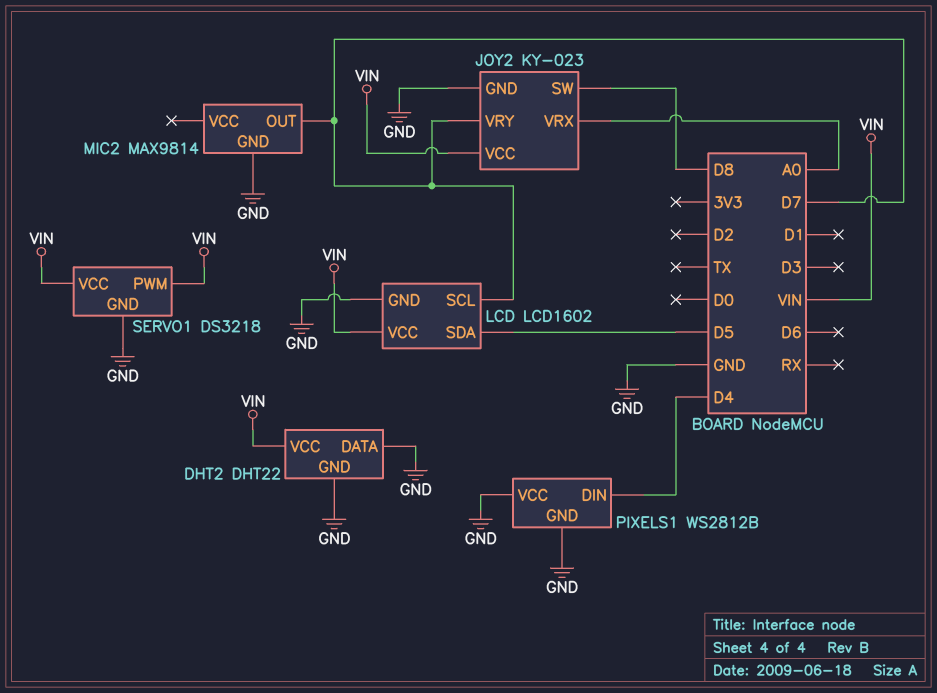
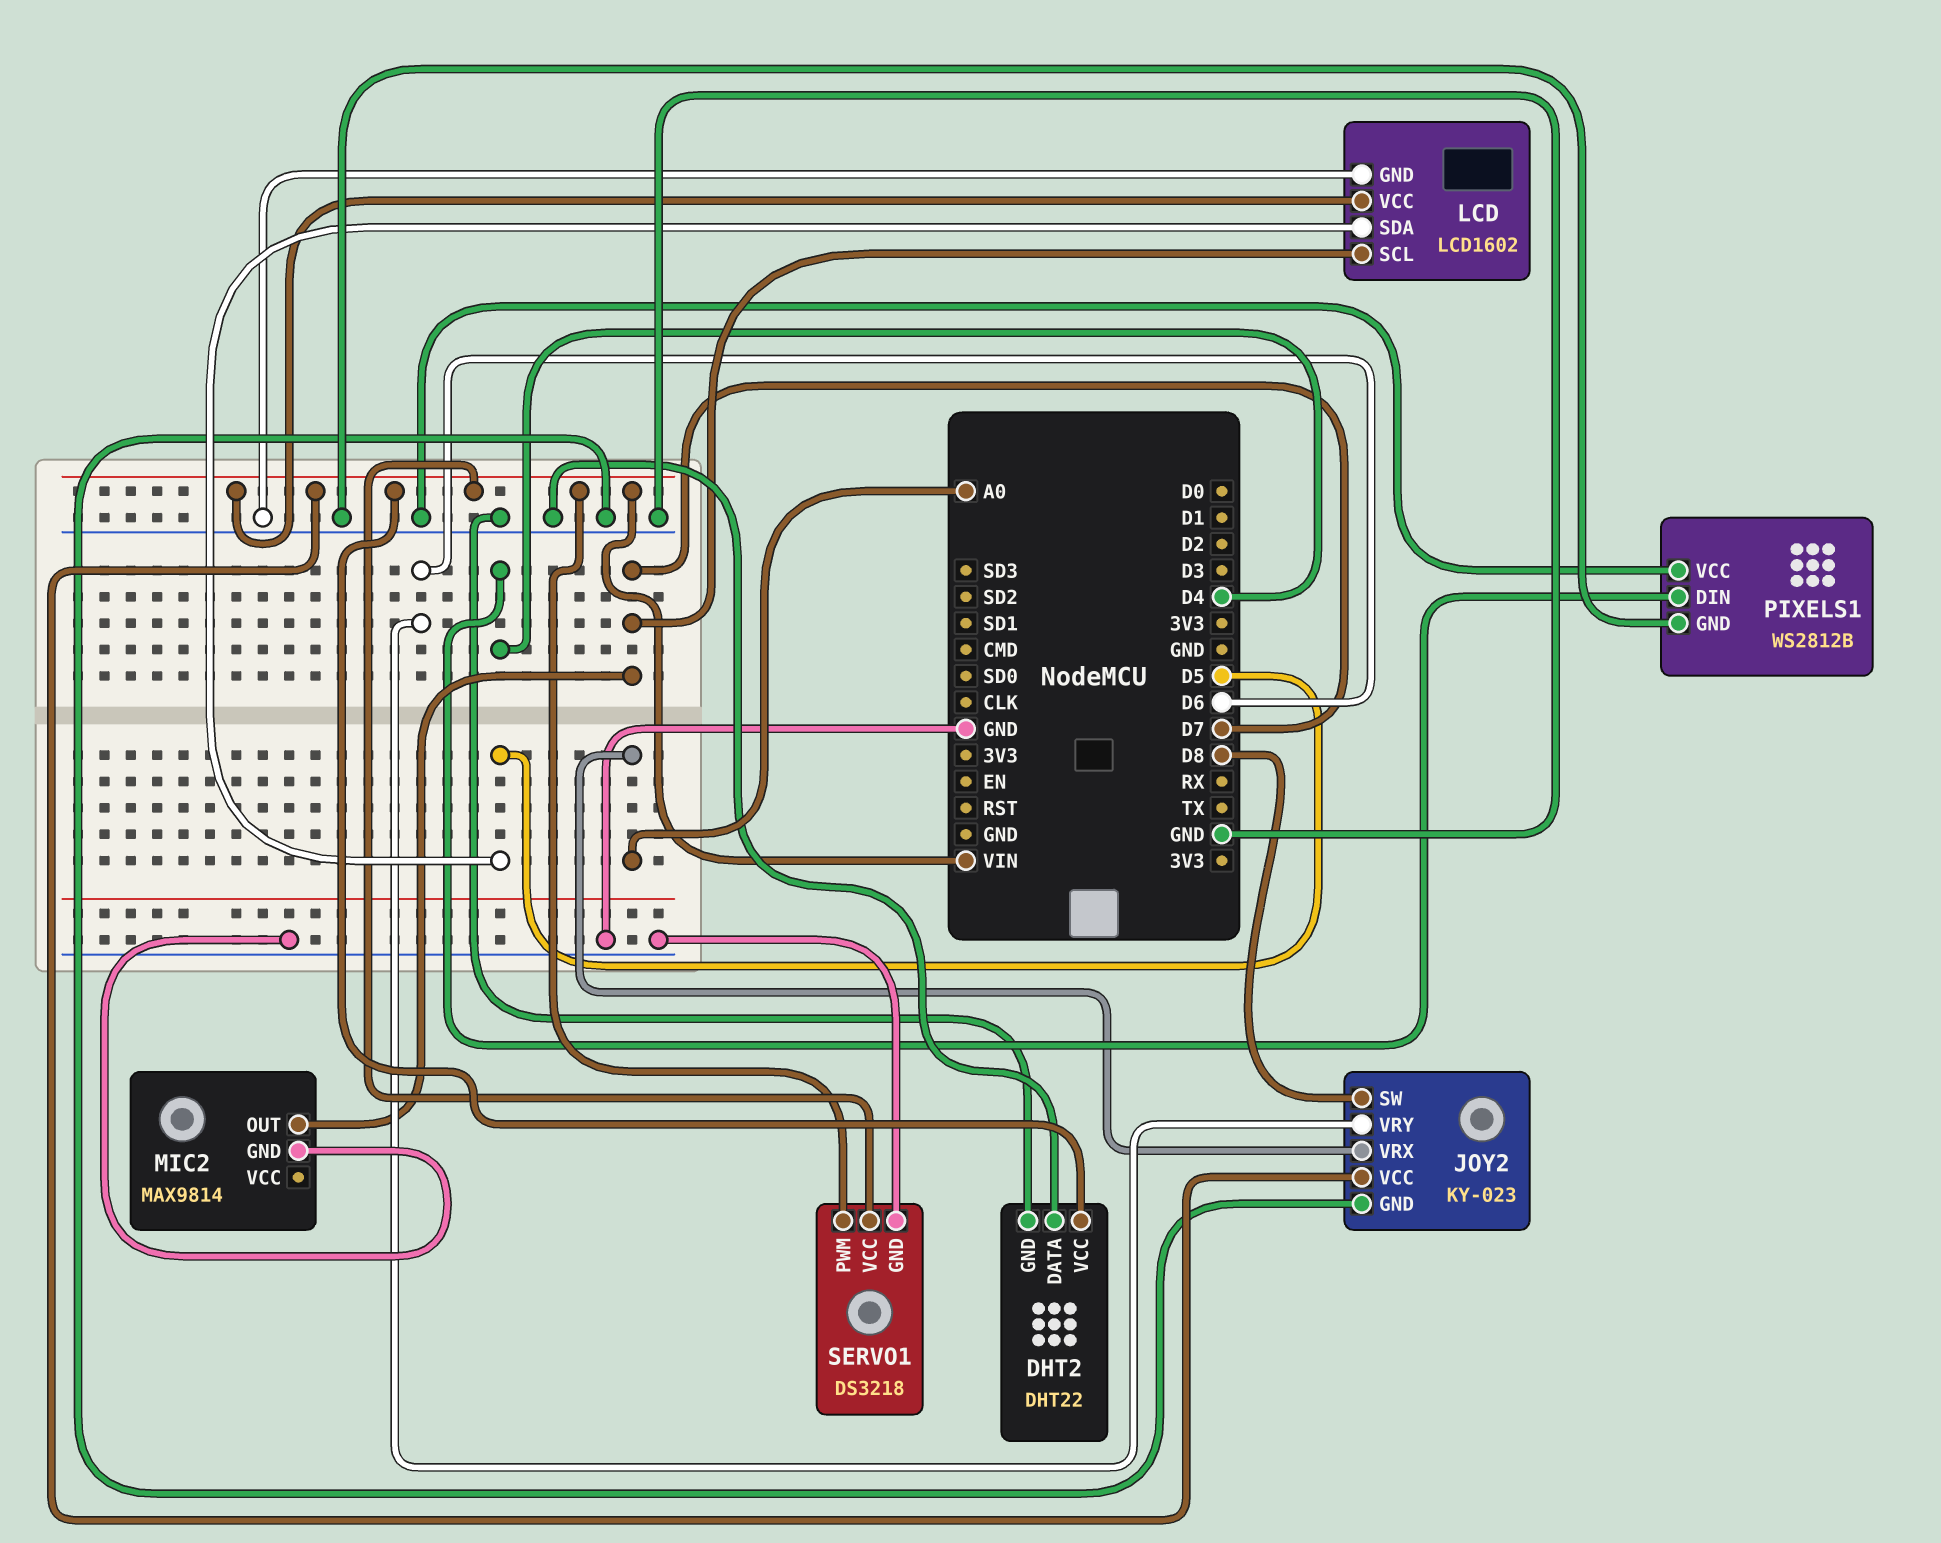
JOY2 pin VRY: D7 -> D6

